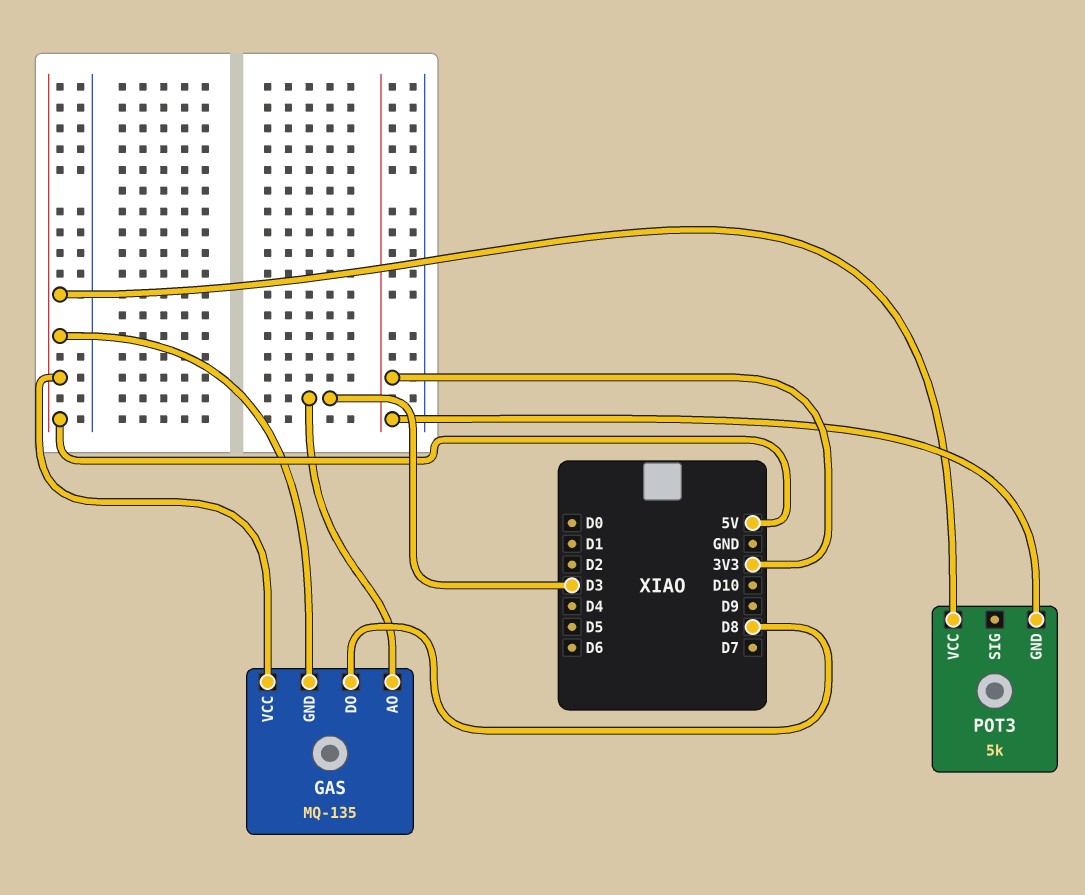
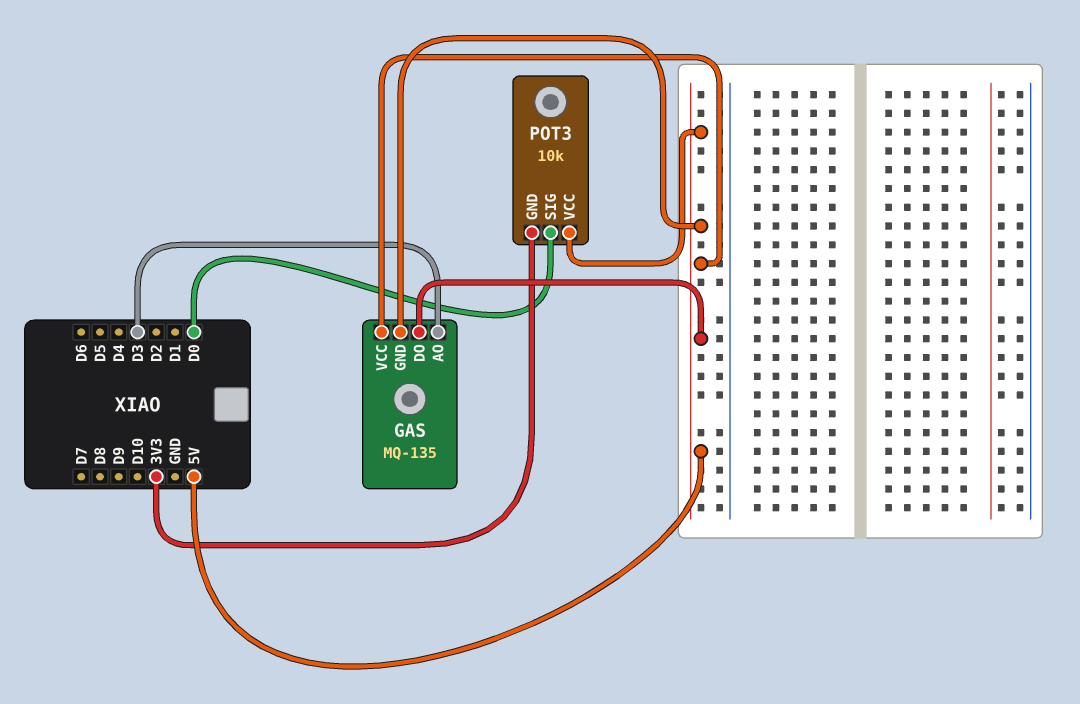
GAS pin DO: D8 -> 5V
POT3: 5k -> 10k
POT3 pin SIG: none -> D0

